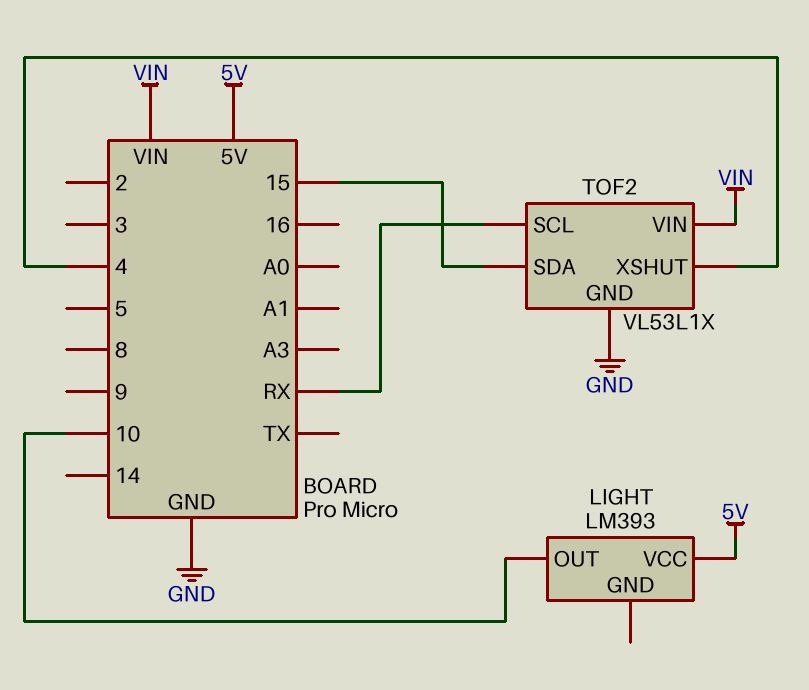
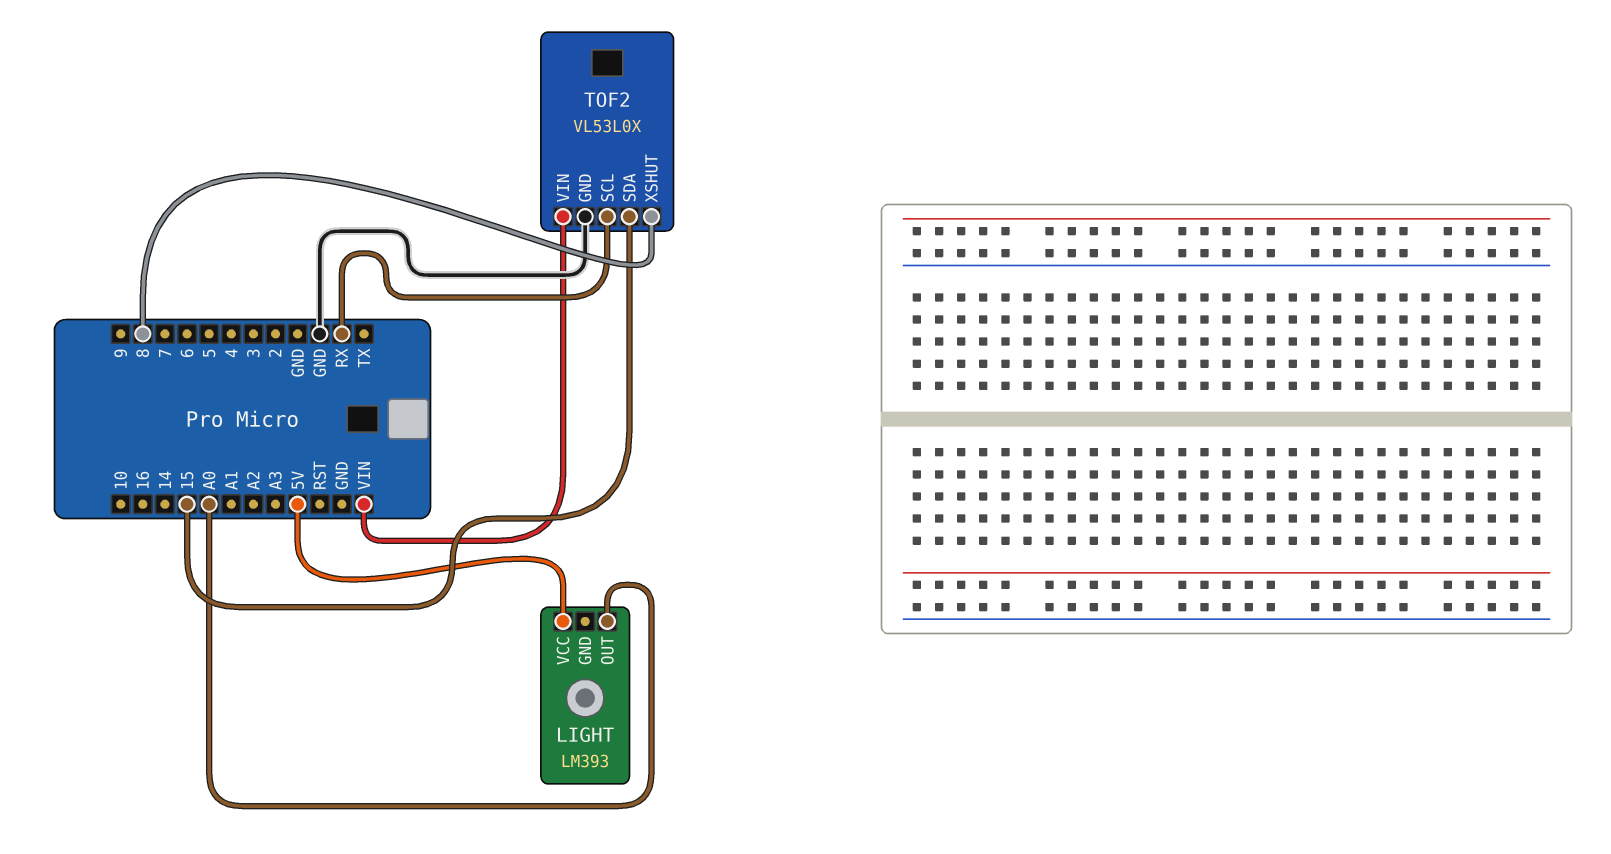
LIGHT pin OUT: 10 -> A0
TOF2: VL53L1X -> VL53L0X
TOF2 pin XSHUT: 4 -> 8

